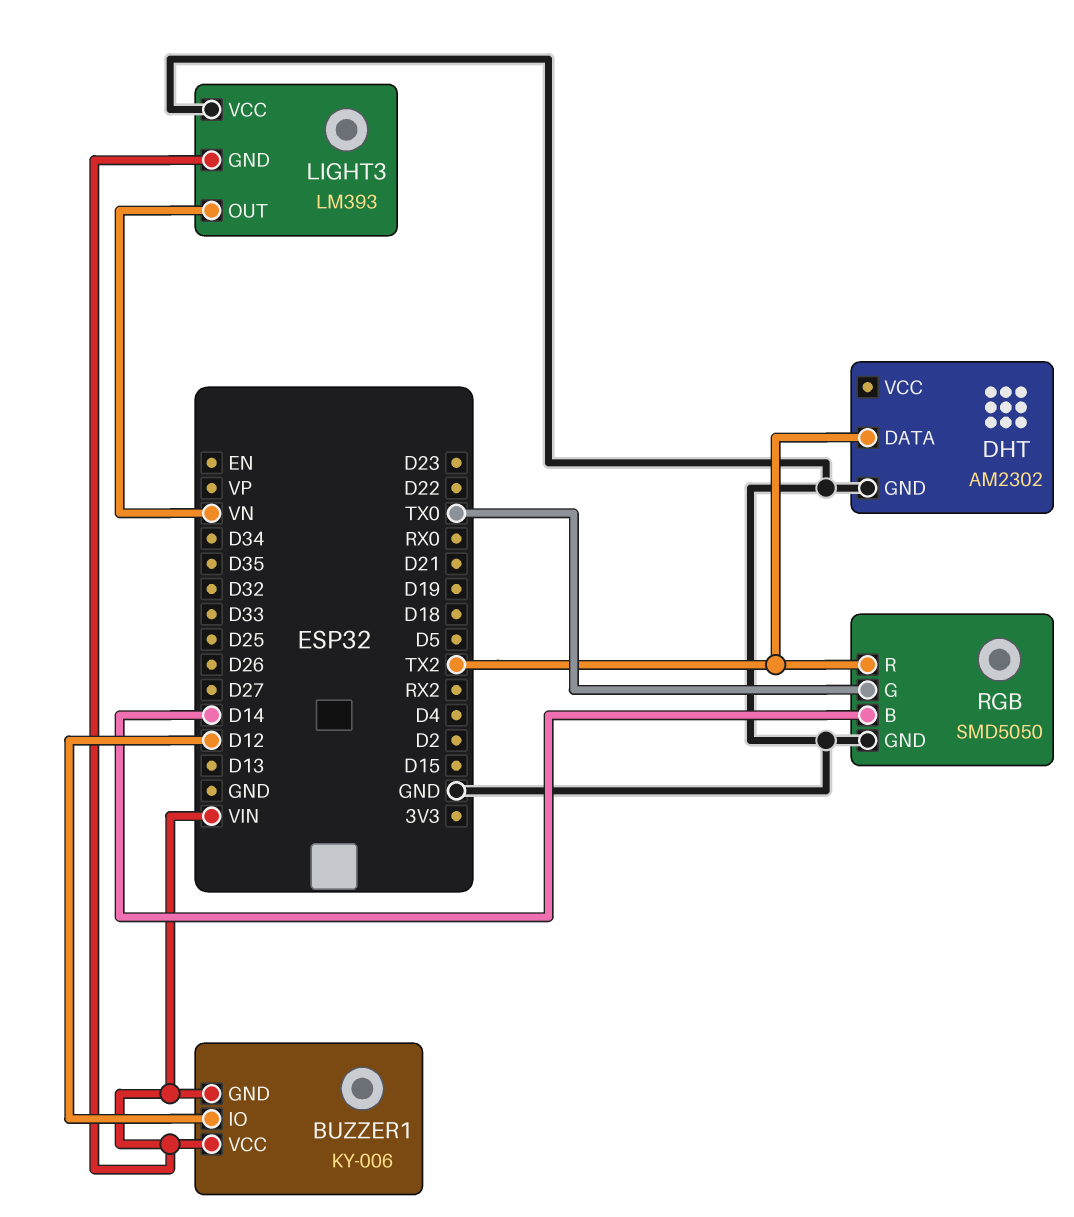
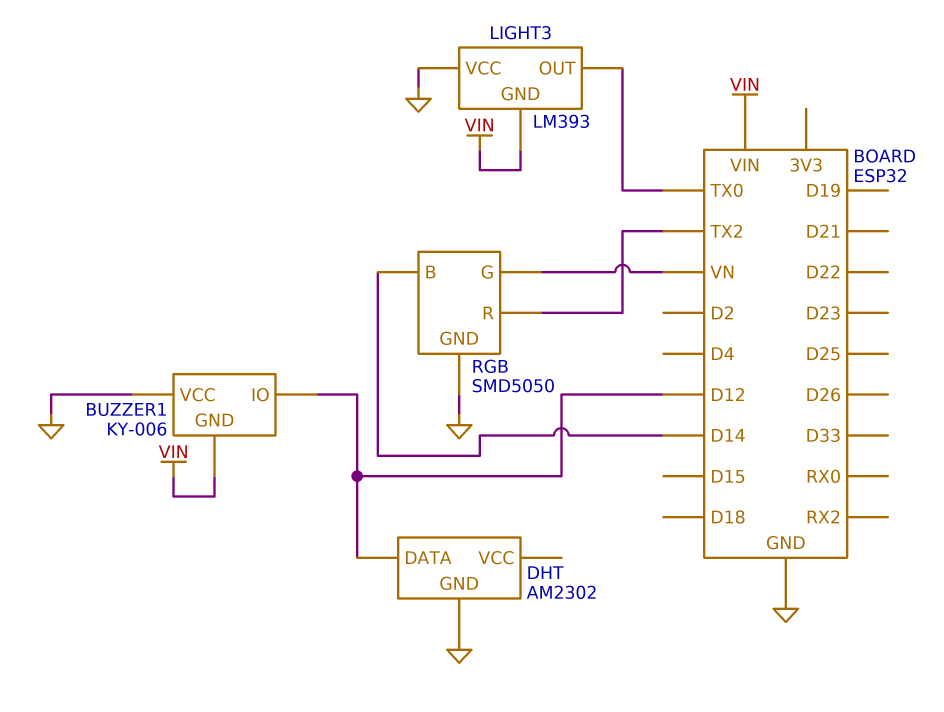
BUZZER1 pin VCC: VIN -> GND
DHT pin DATA: TX2 -> D12
LIGHT3 pin OUT: VN -> TX0
RGB pin G: TX0 -> VN

